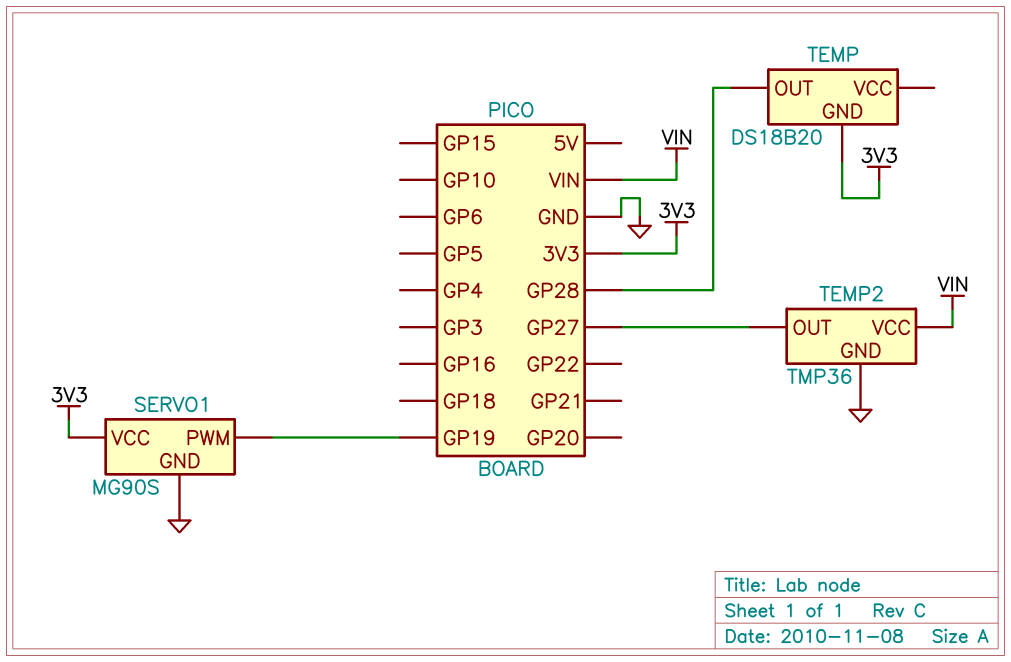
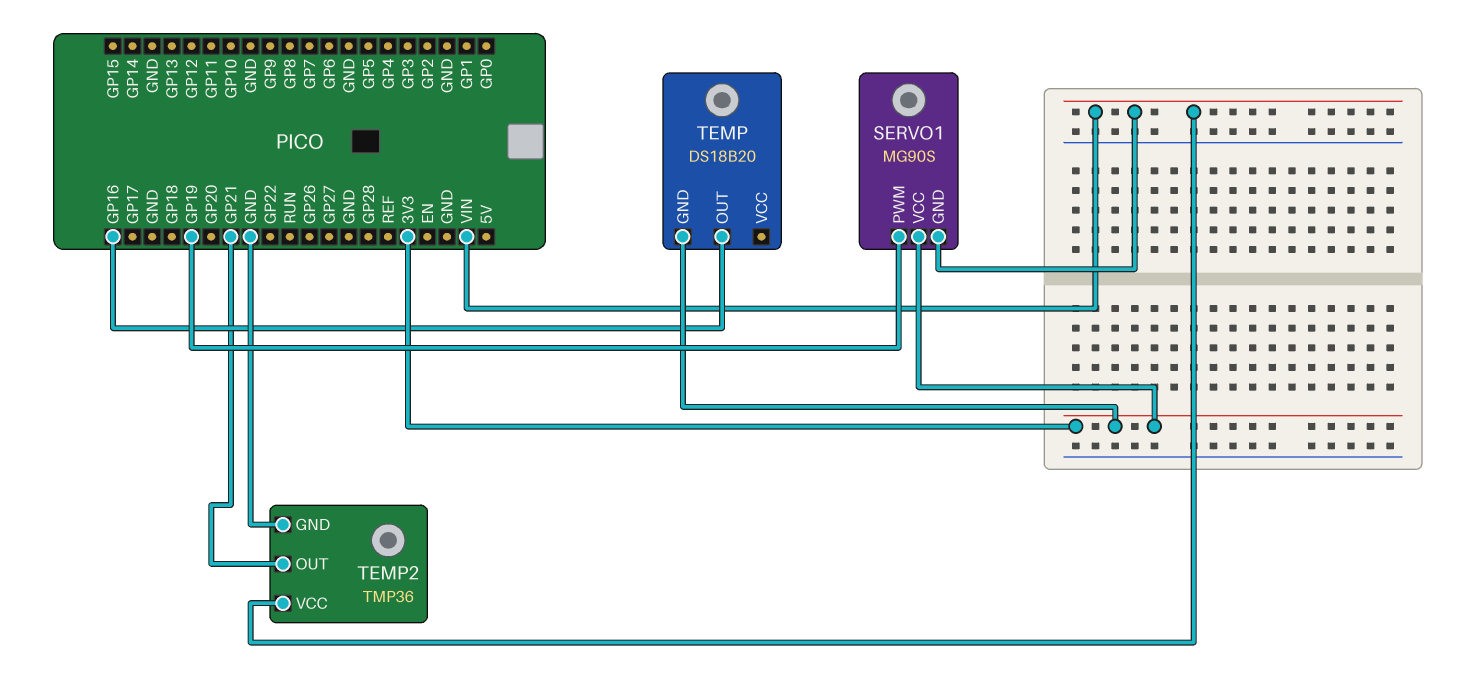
SERVO1 pin GND: GND -> VIN
TEMP pin OUT: GP28 -> GP16
TEMP2 pin OUT: GP27 -> GP21

